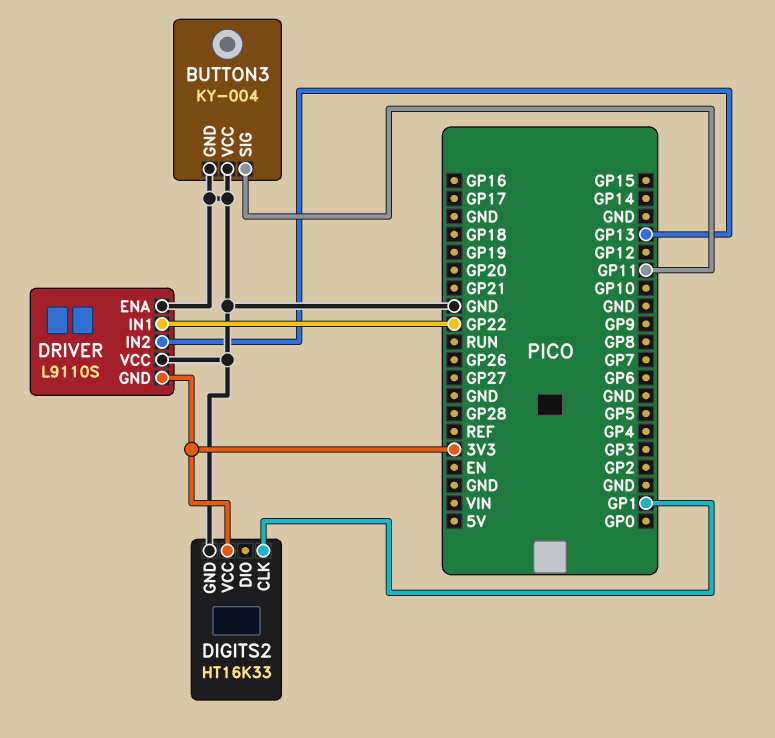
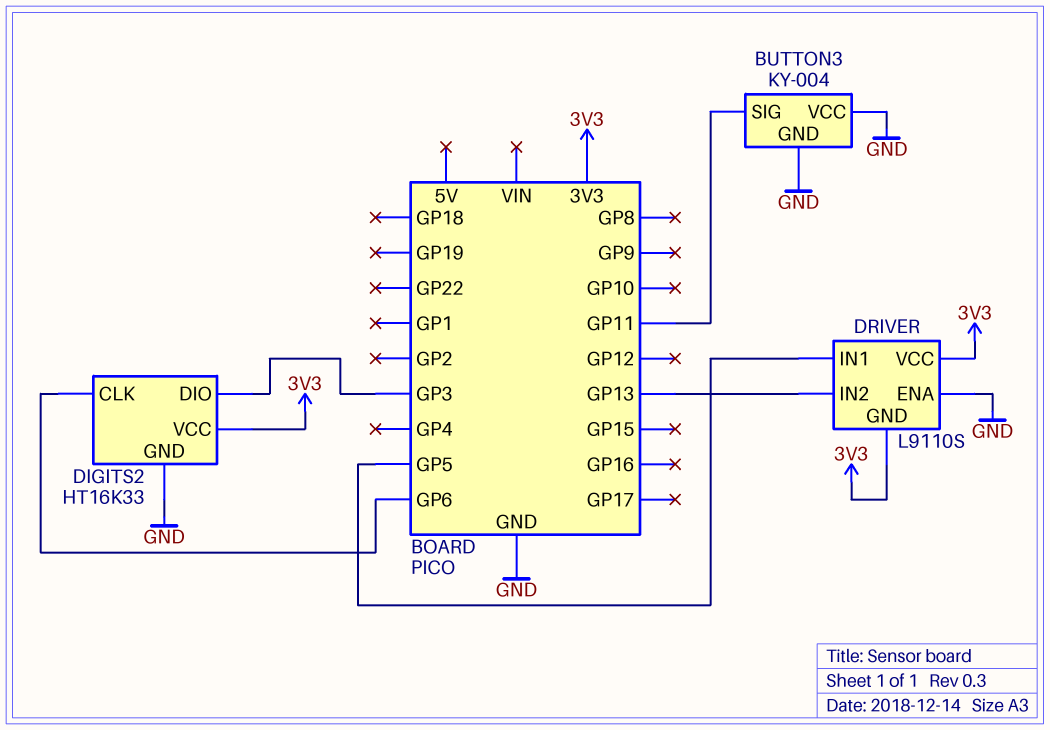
DIGITS2 pin CLK: GP1 -> GP6
DIGITS2 pin DIO: none -> GP3
DRIVER pin IN1: GP22 -> GP5
DRIVER pin VCC: GND -> 3V3

